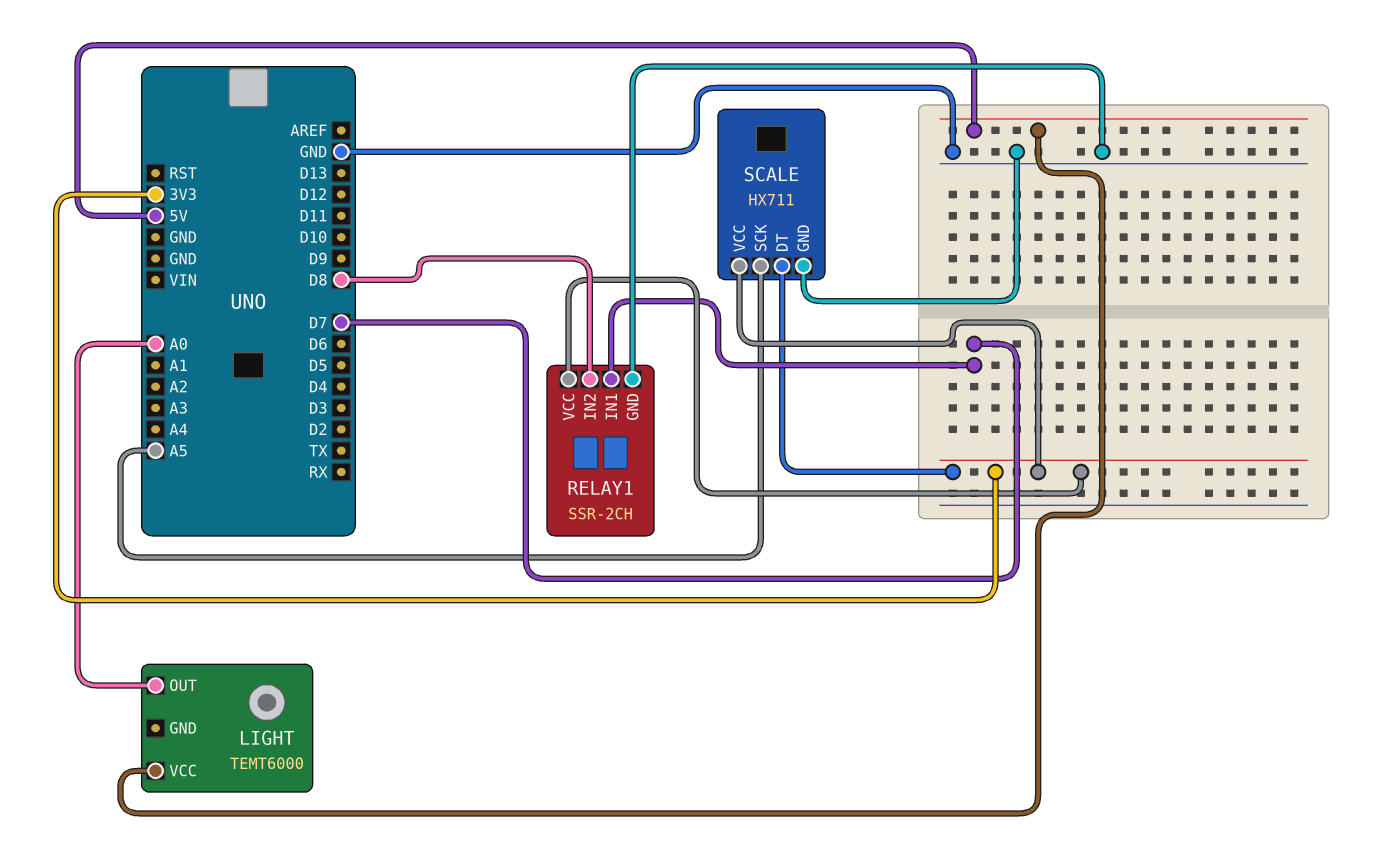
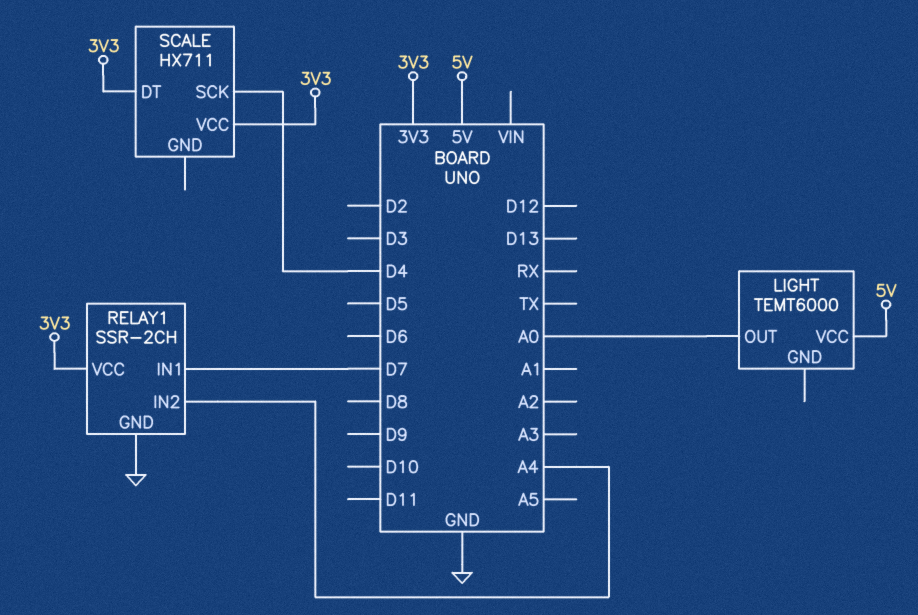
RELAY1 pin IN2: D8 -> A4
SCALE pin GND: GND -> none
SCALE pin SCK: A5 -> D4

